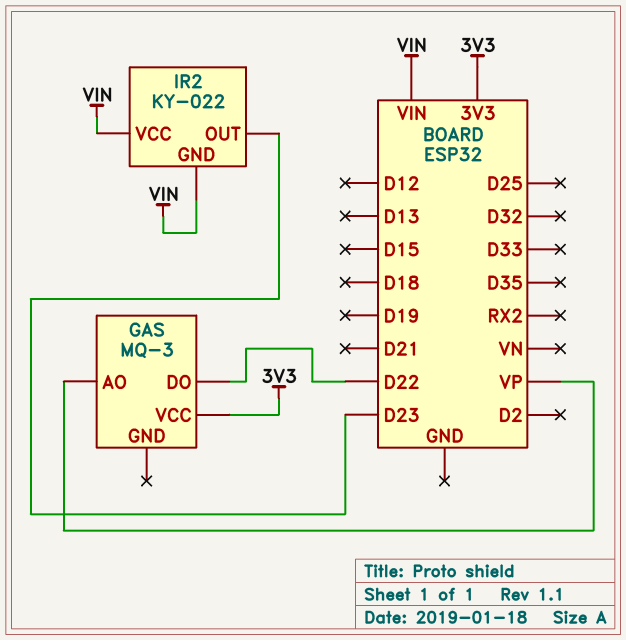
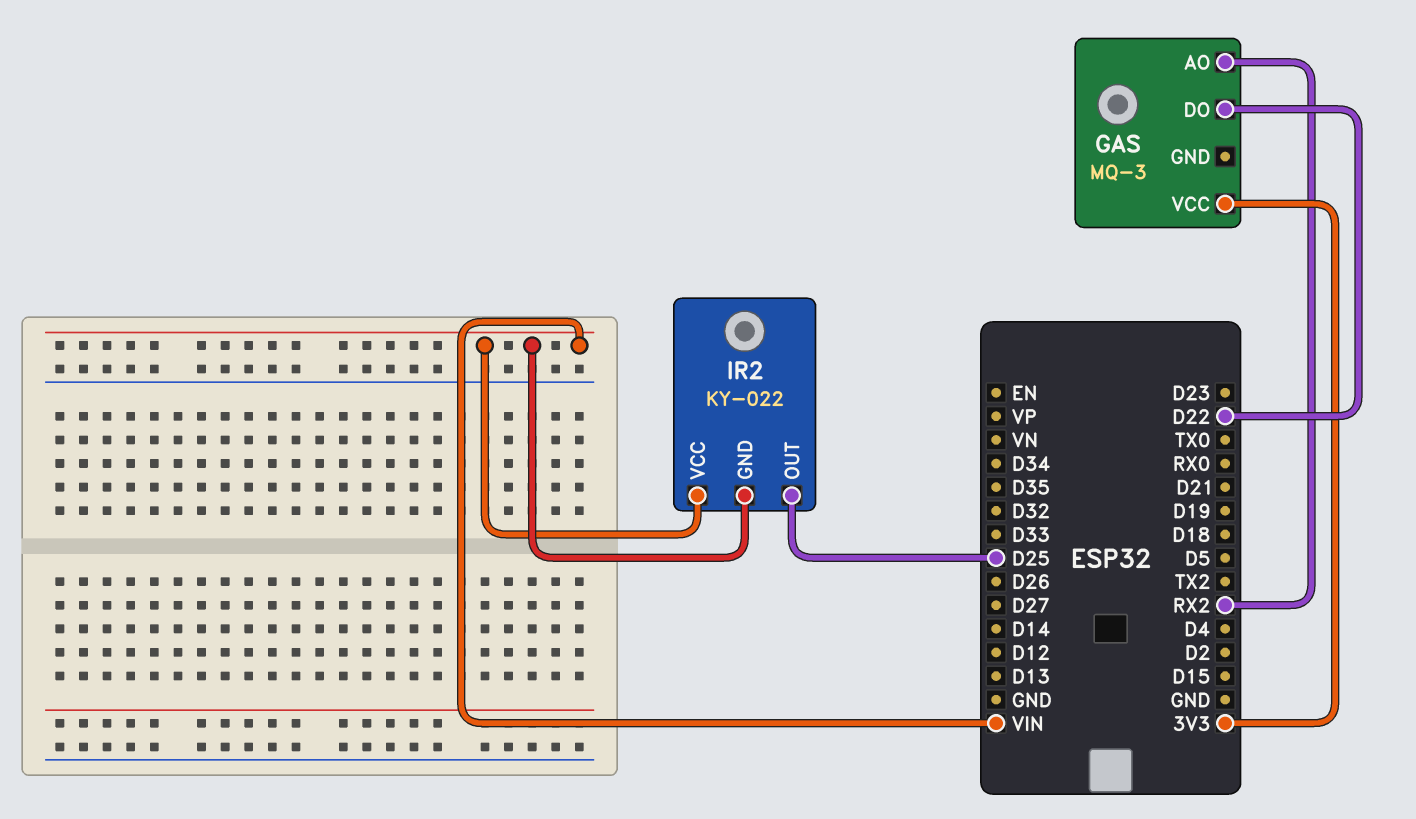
GAS pin AO: VP -> RX2
IR2 pin OUT: D23 -> D25

